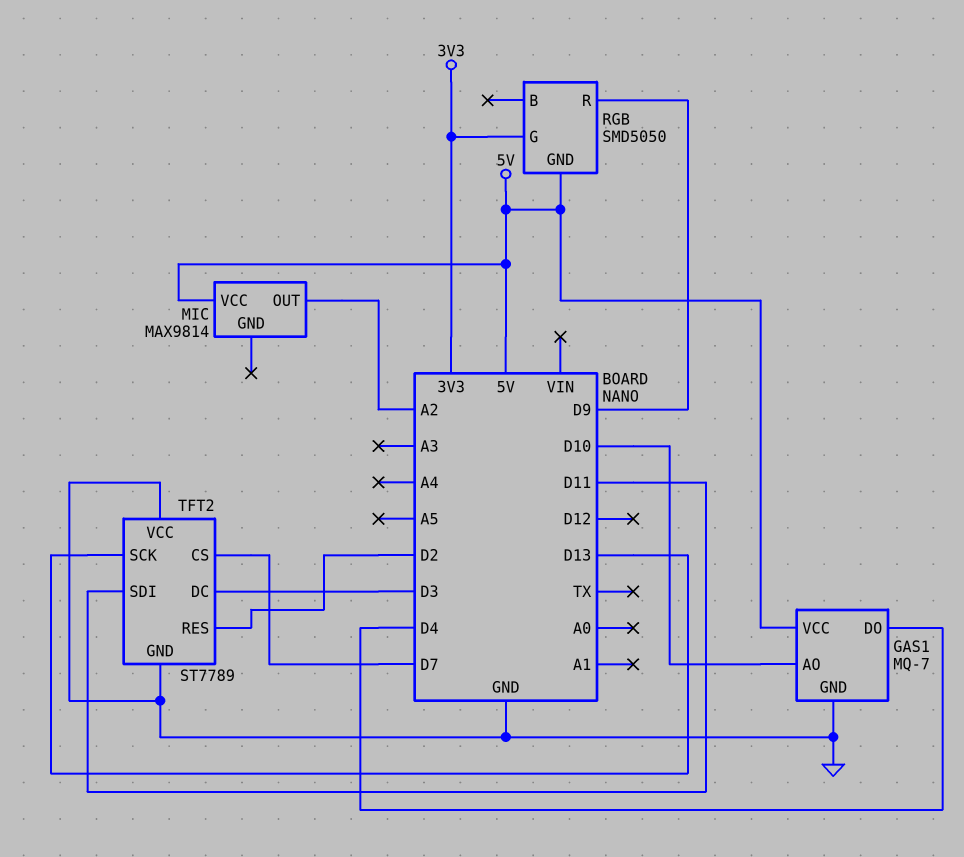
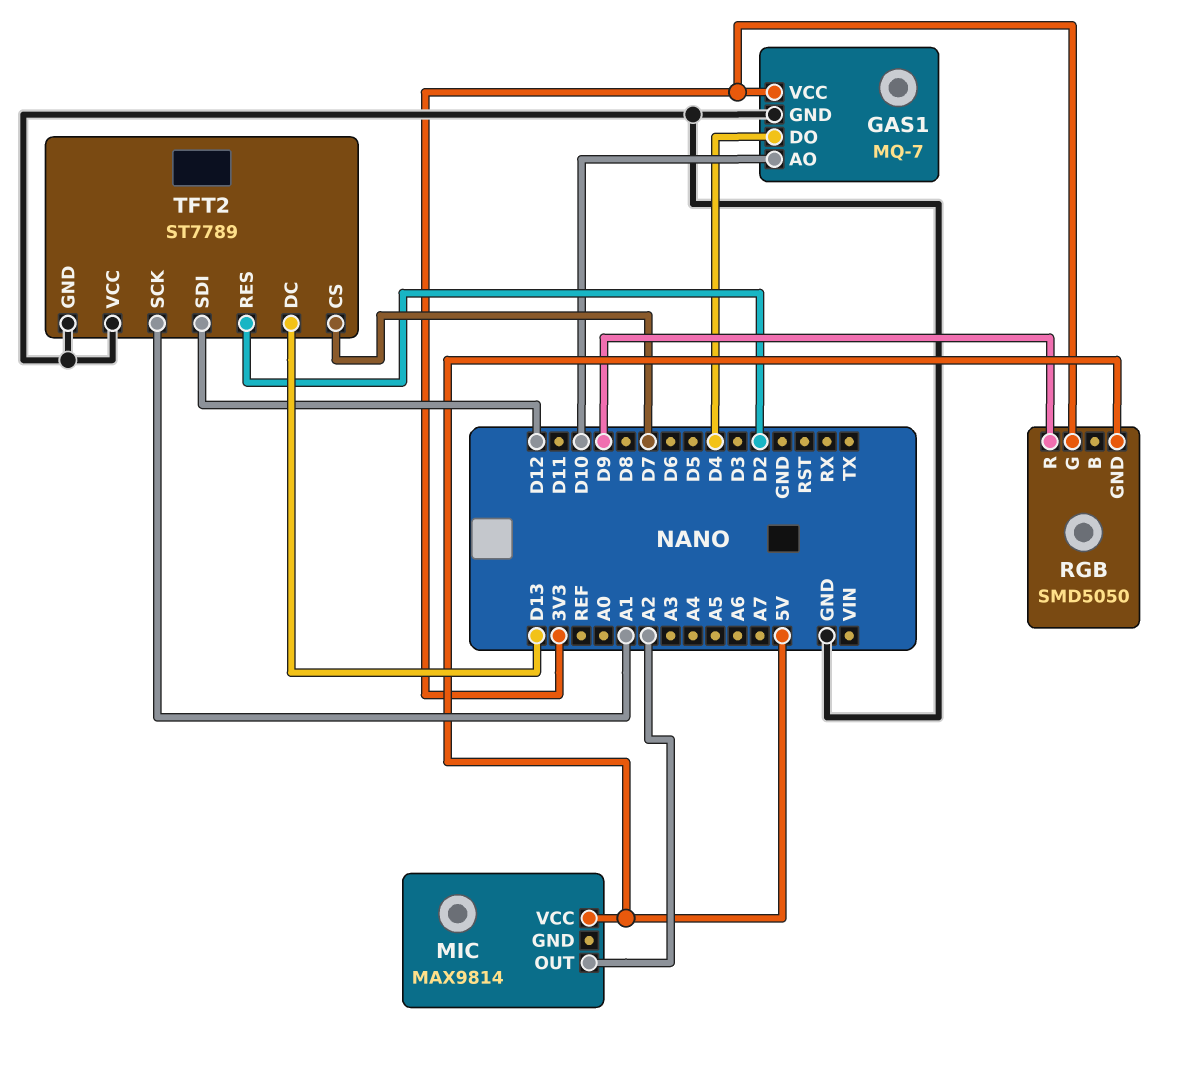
GAS1 pin VCC: 5V -> 3V3
TFT2 pin DC: D3 -> D13
TFT2 pin SCK: D13 -> A1
TFT2 pin SDI: D11 -> D12

